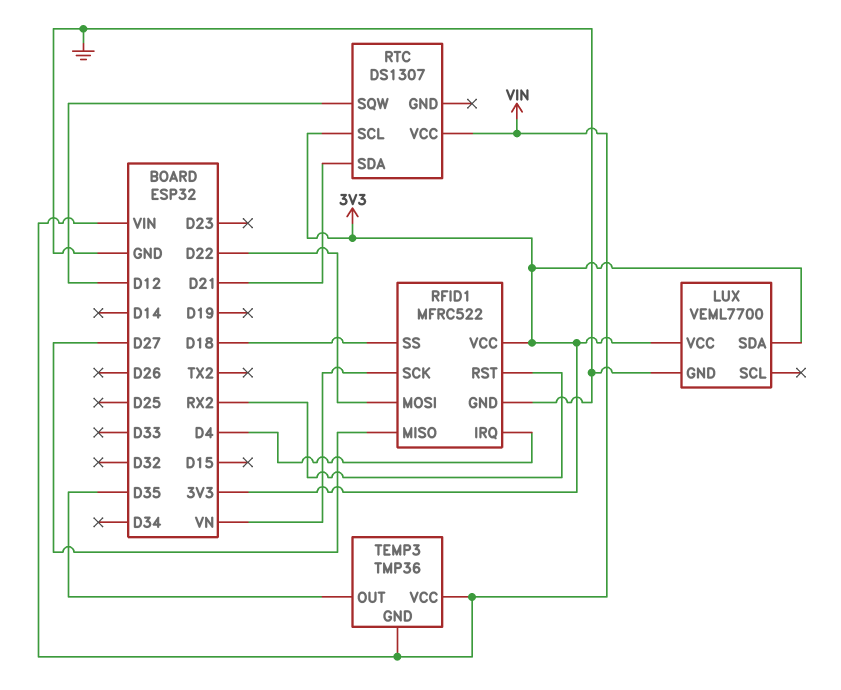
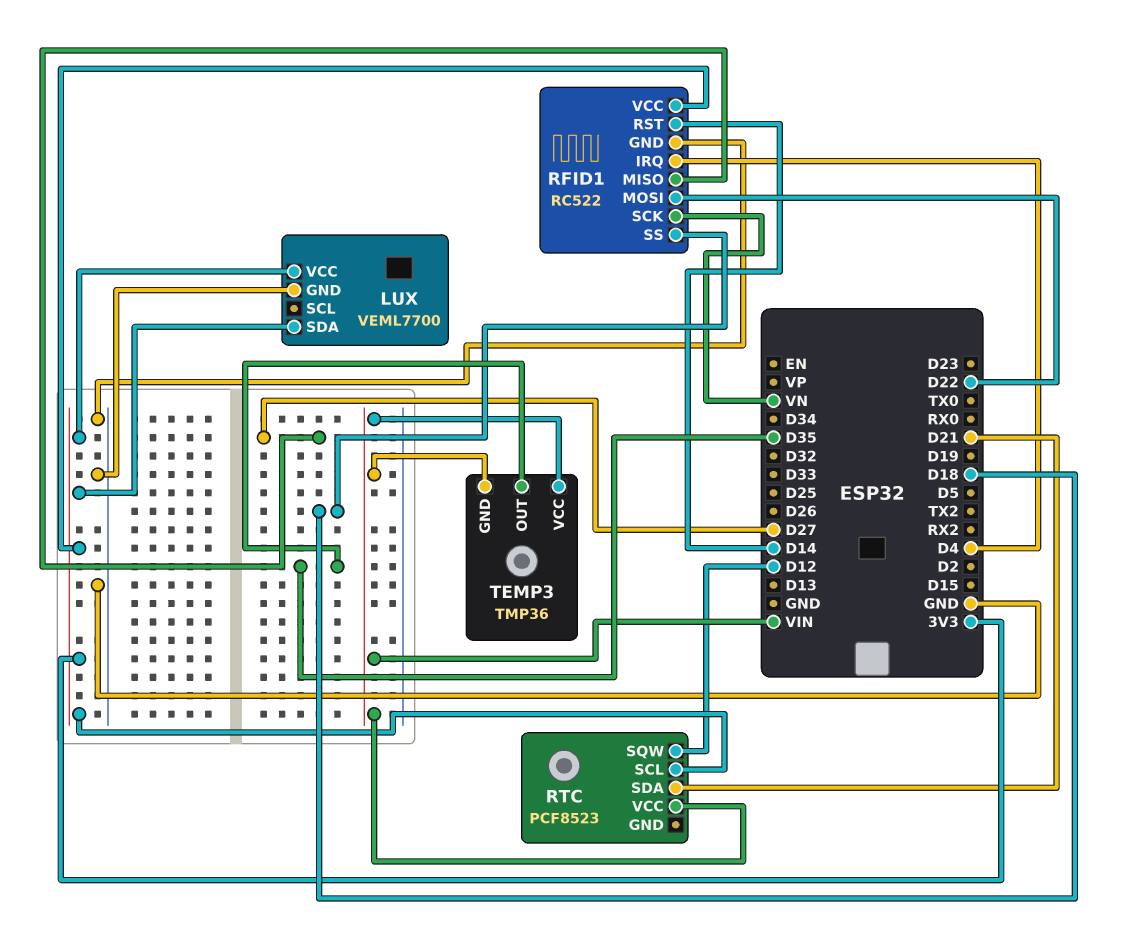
RFID1: MFRC522 -> RC522
RFID1 pin RST: RX2 -> D14
RTC: DS1307 -> PCF8523

